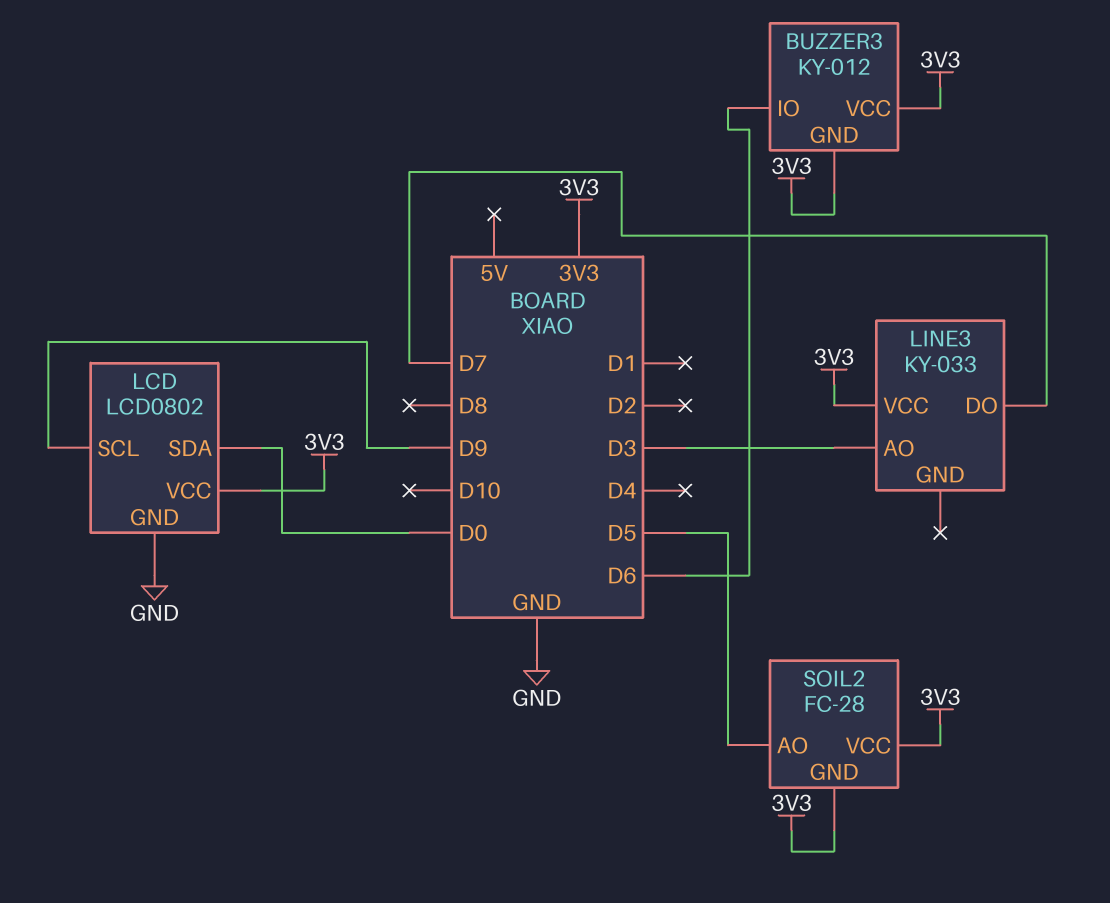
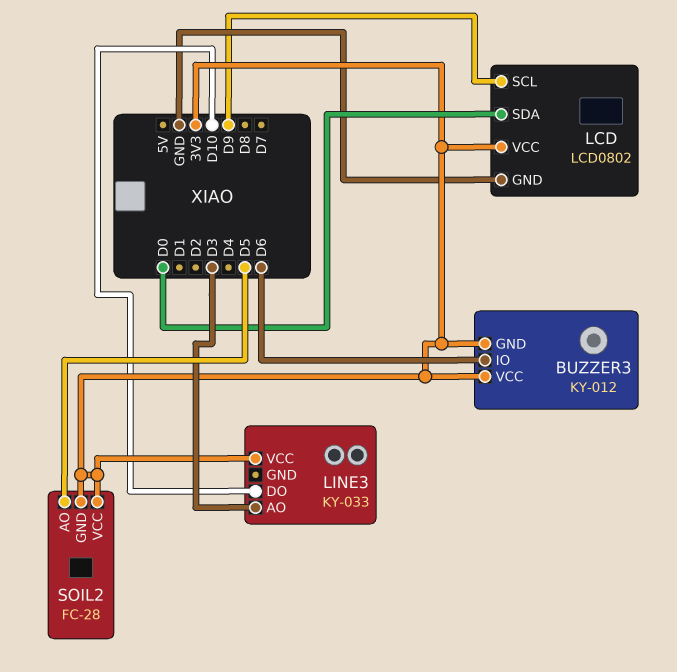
LINE3 pin DO: D7 -> D10

